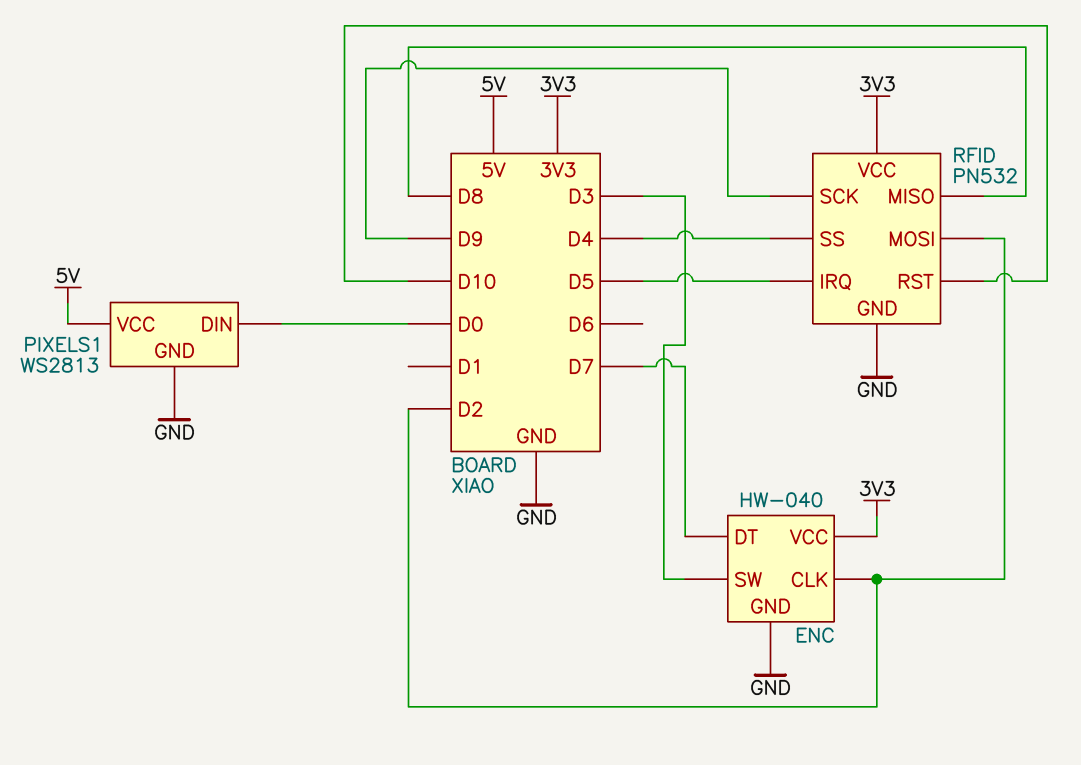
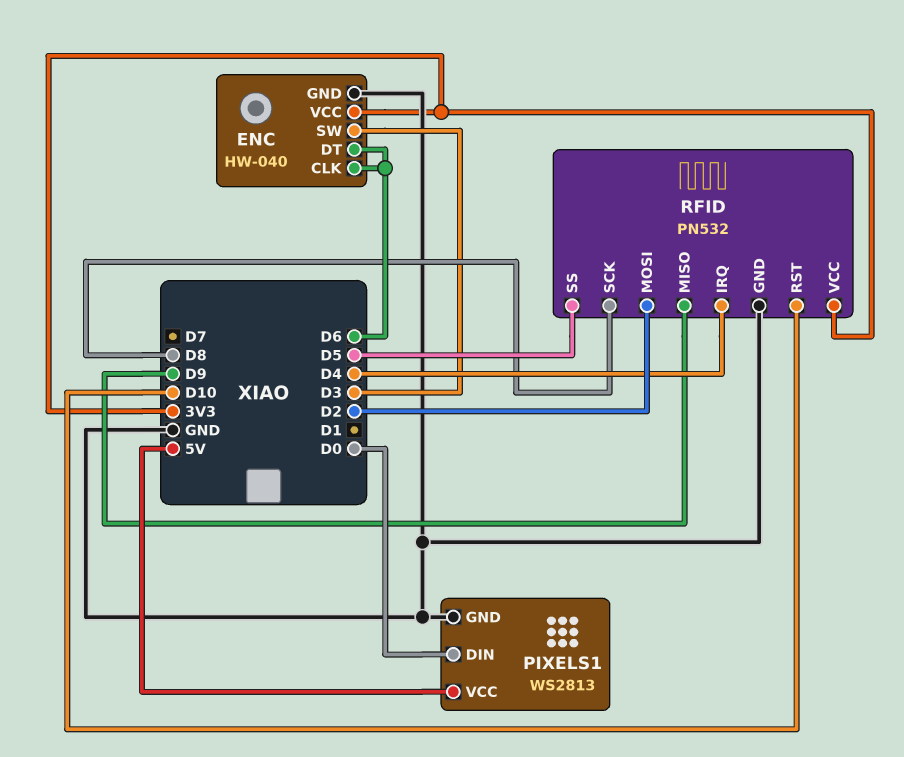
ENC pin CLK: D2 -> D6
ENC pin DT: D7 -> D6
RFID pin IRQ: D5 -> D4
RFID pin MISO: D8 -> D9
RFID pin SCK: D9 -> D8
RFID pin SS: D4 -> D5

